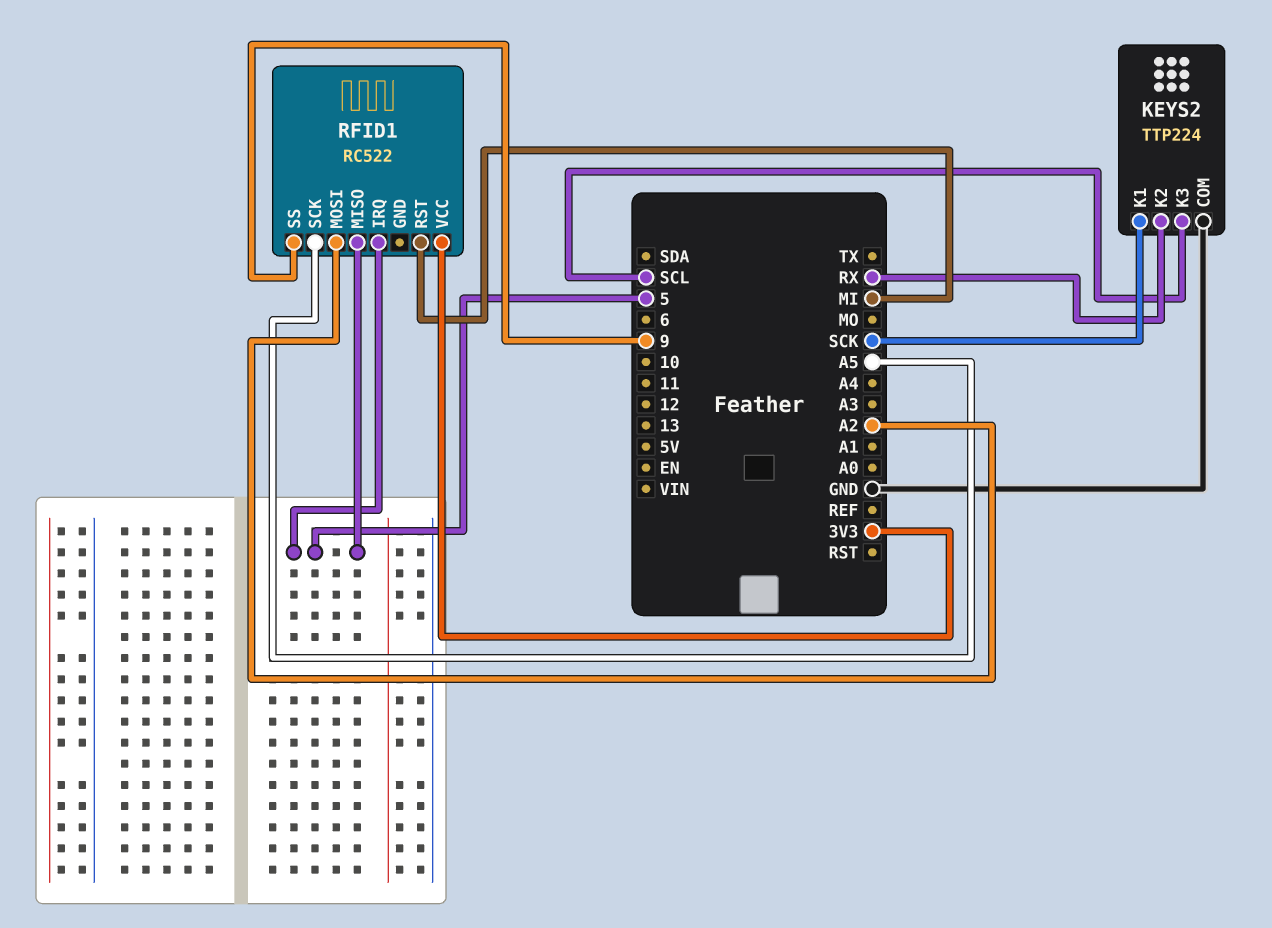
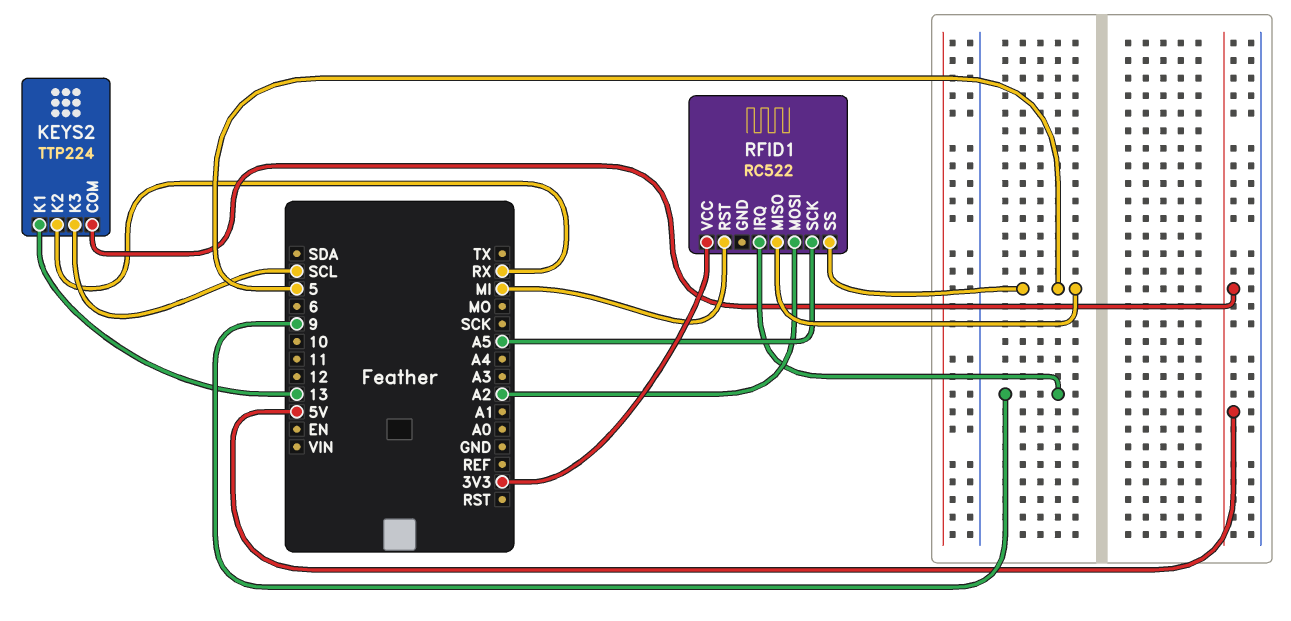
KEYS2 pin COM: GND -> 5V
KEYS2 pin K1: SCK -> 13
RFID1 pin IRQ: 5 -> 9
RFID1 pin SS: 9 -> 5

